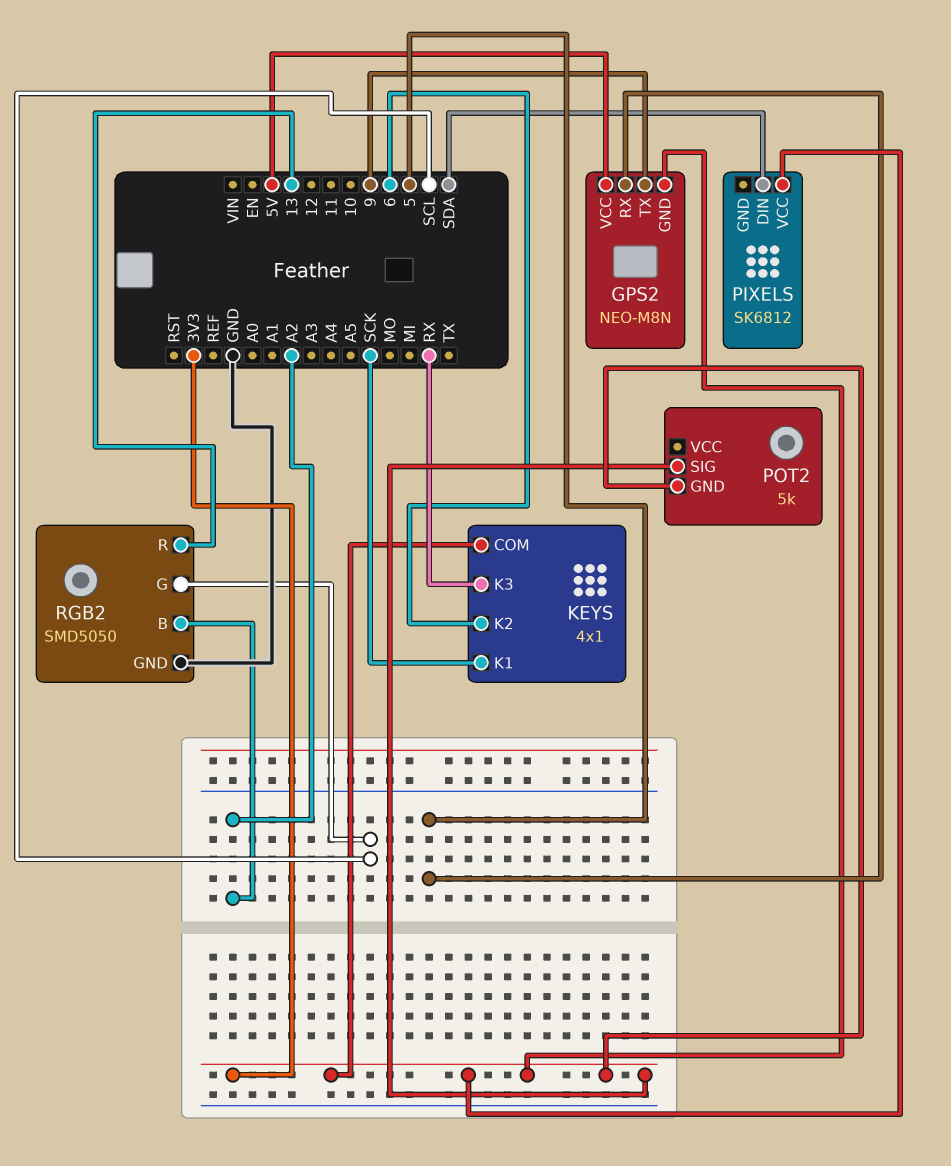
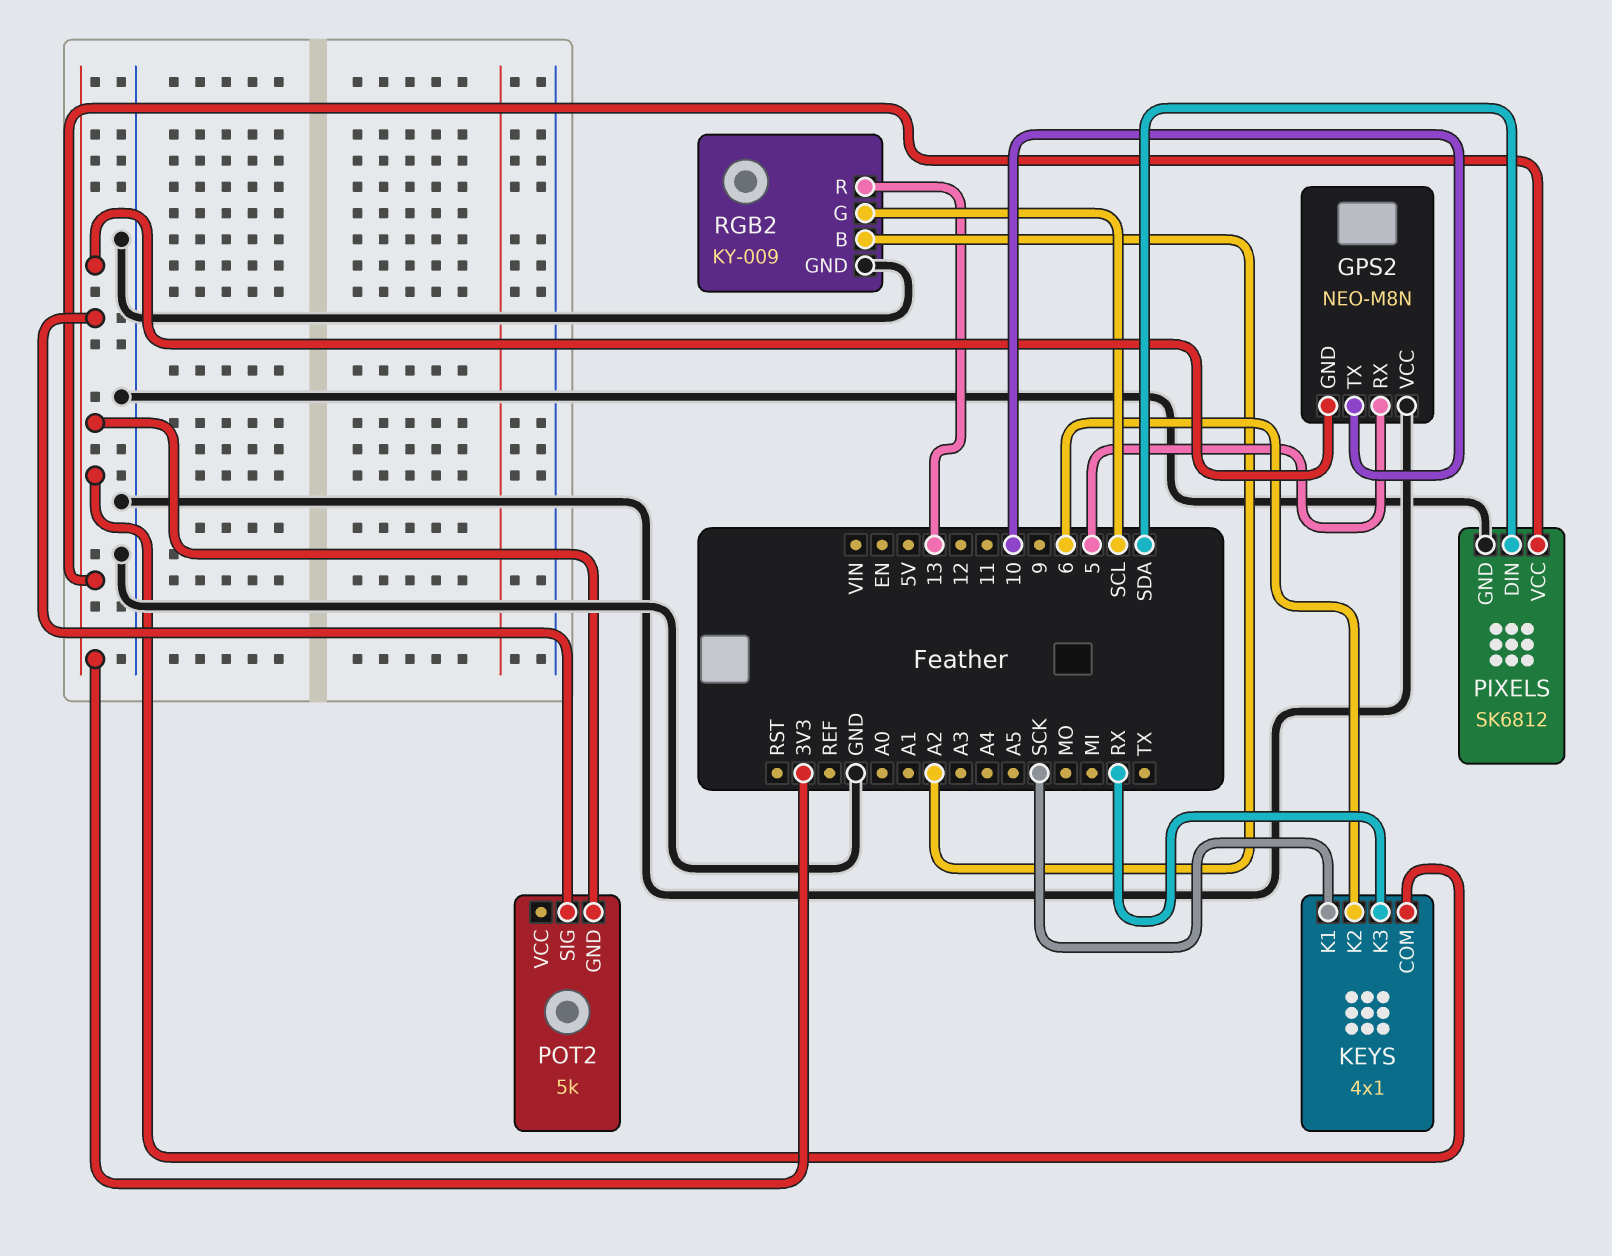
GPS2 pin TX: 9 -> 10
GPS2 pin VCC: 5V -> GND
PIXELS pin GND: none -> GND
RGB2: SMD5050 -> KY-009

